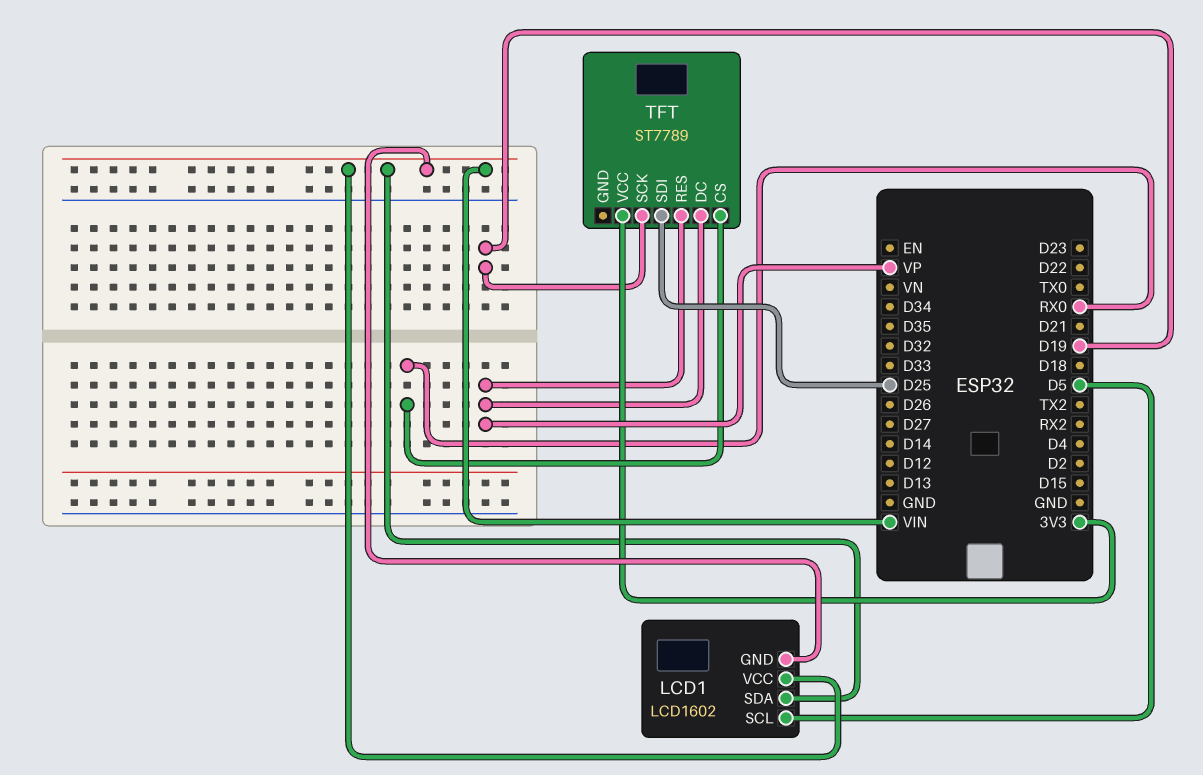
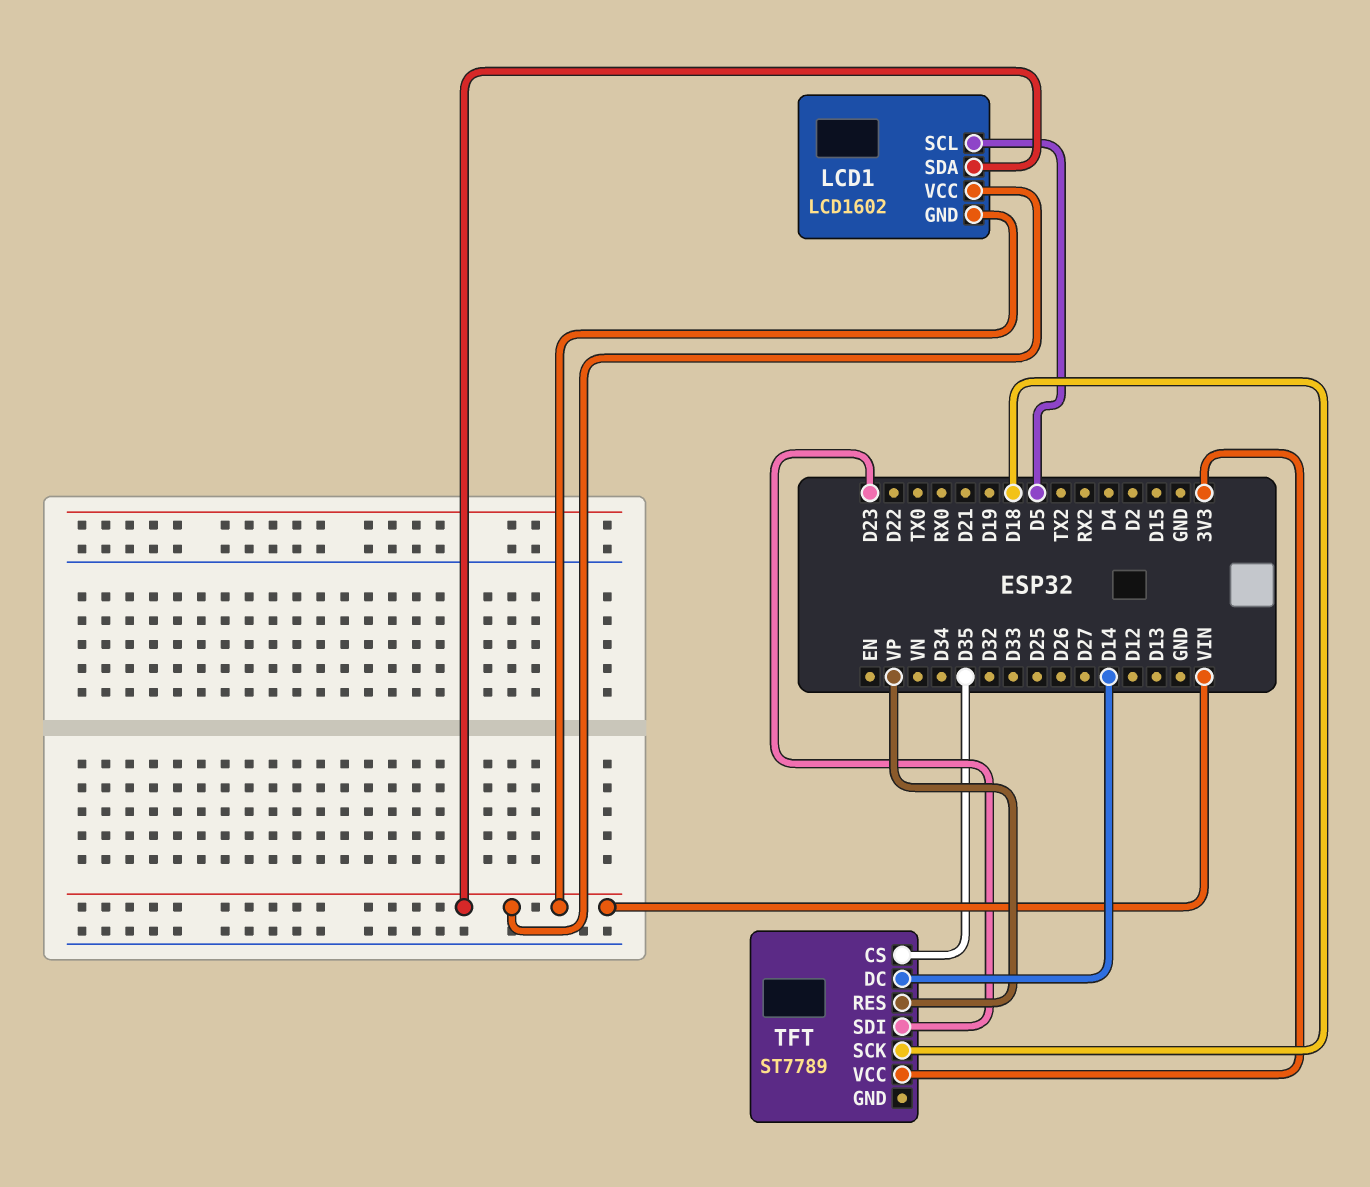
TFT pin CS: RX0 -> D35
TFT pin DC: VP -> D14
TFT pin SCK: D19 -> D18
TFT pin SDI: D25 -> D23

